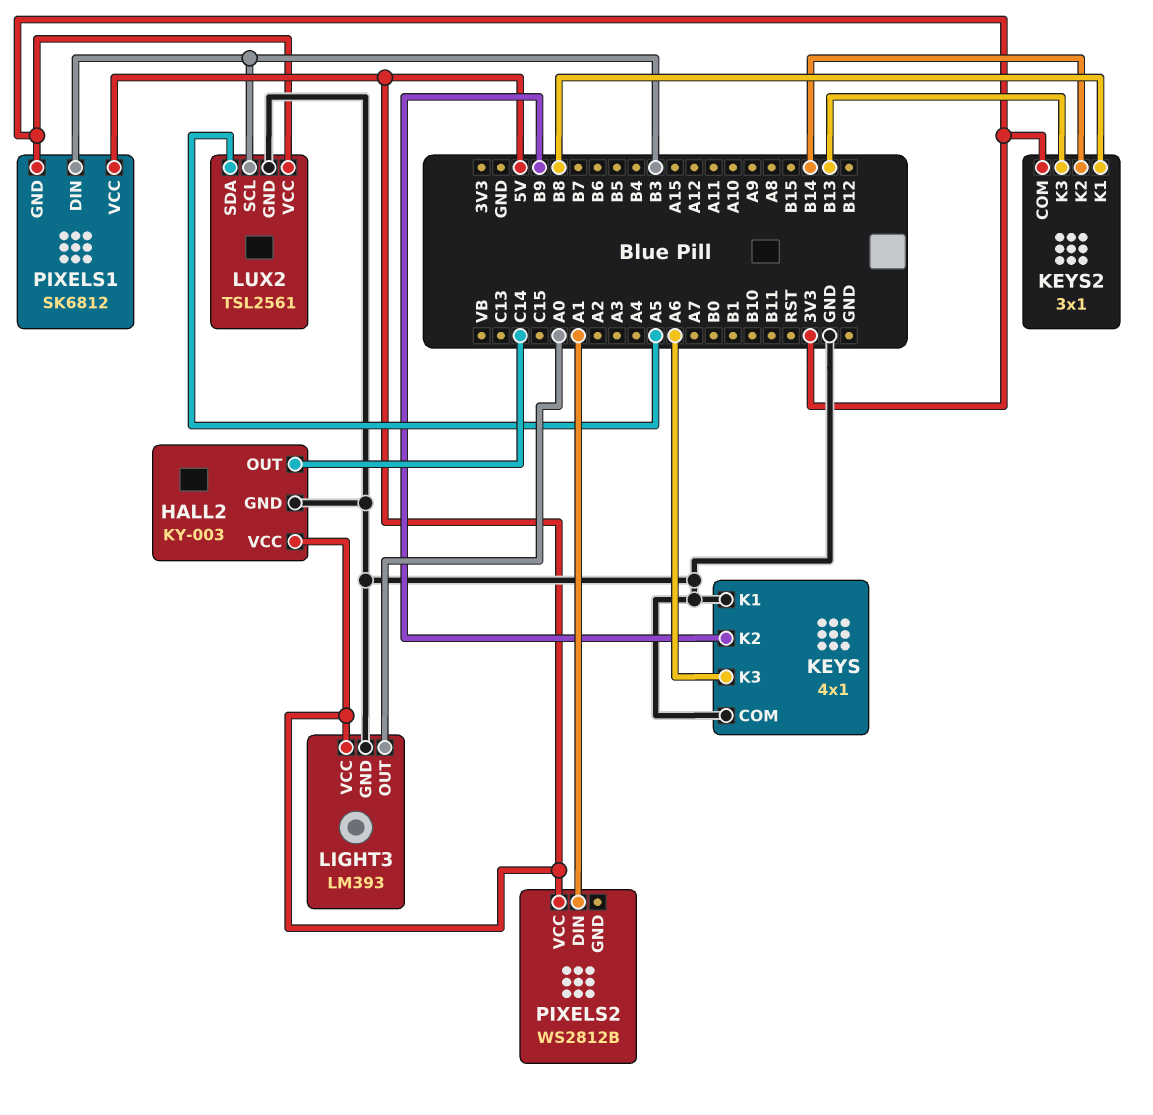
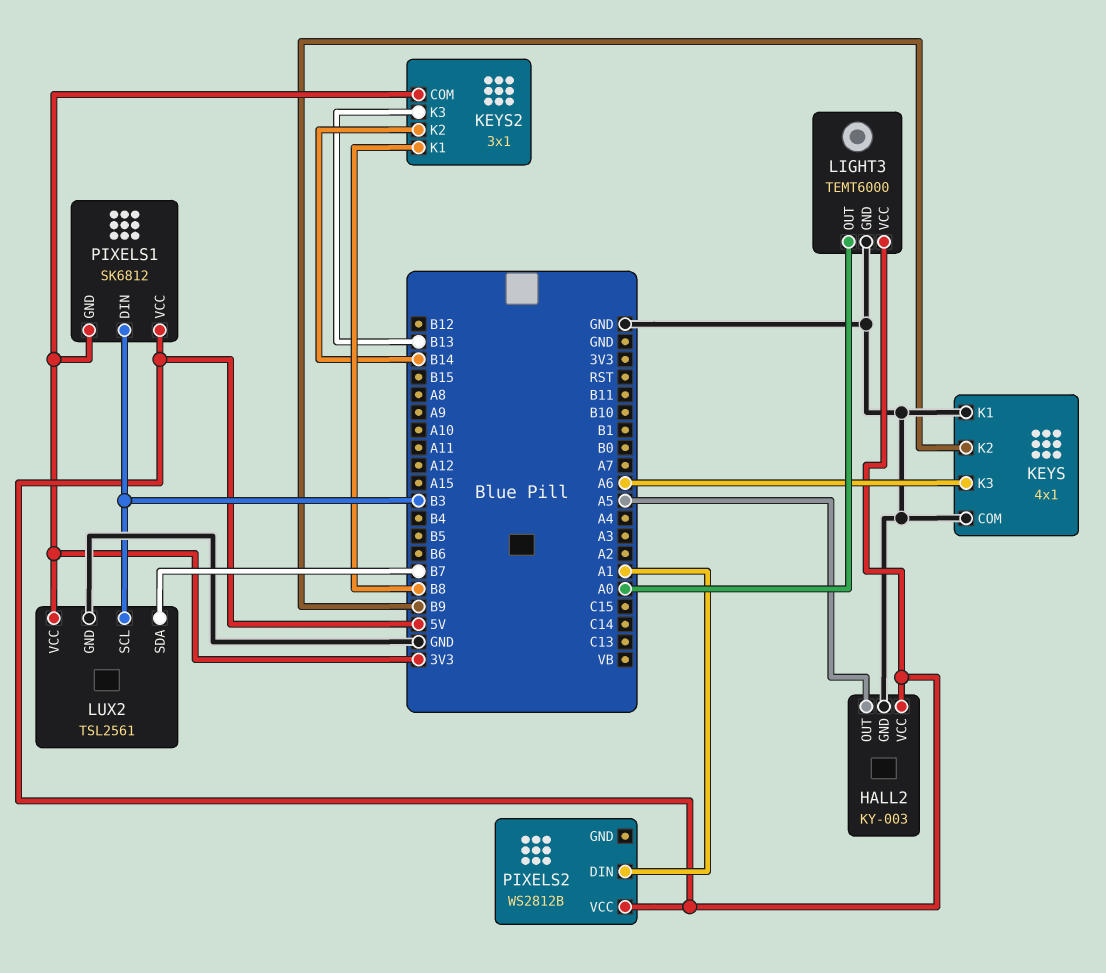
HALL2 pin OUT: C14 -> A5
LIGHT3: LM393 -> TEMT6000
LUX2 pin SDA: A5 -> B7

